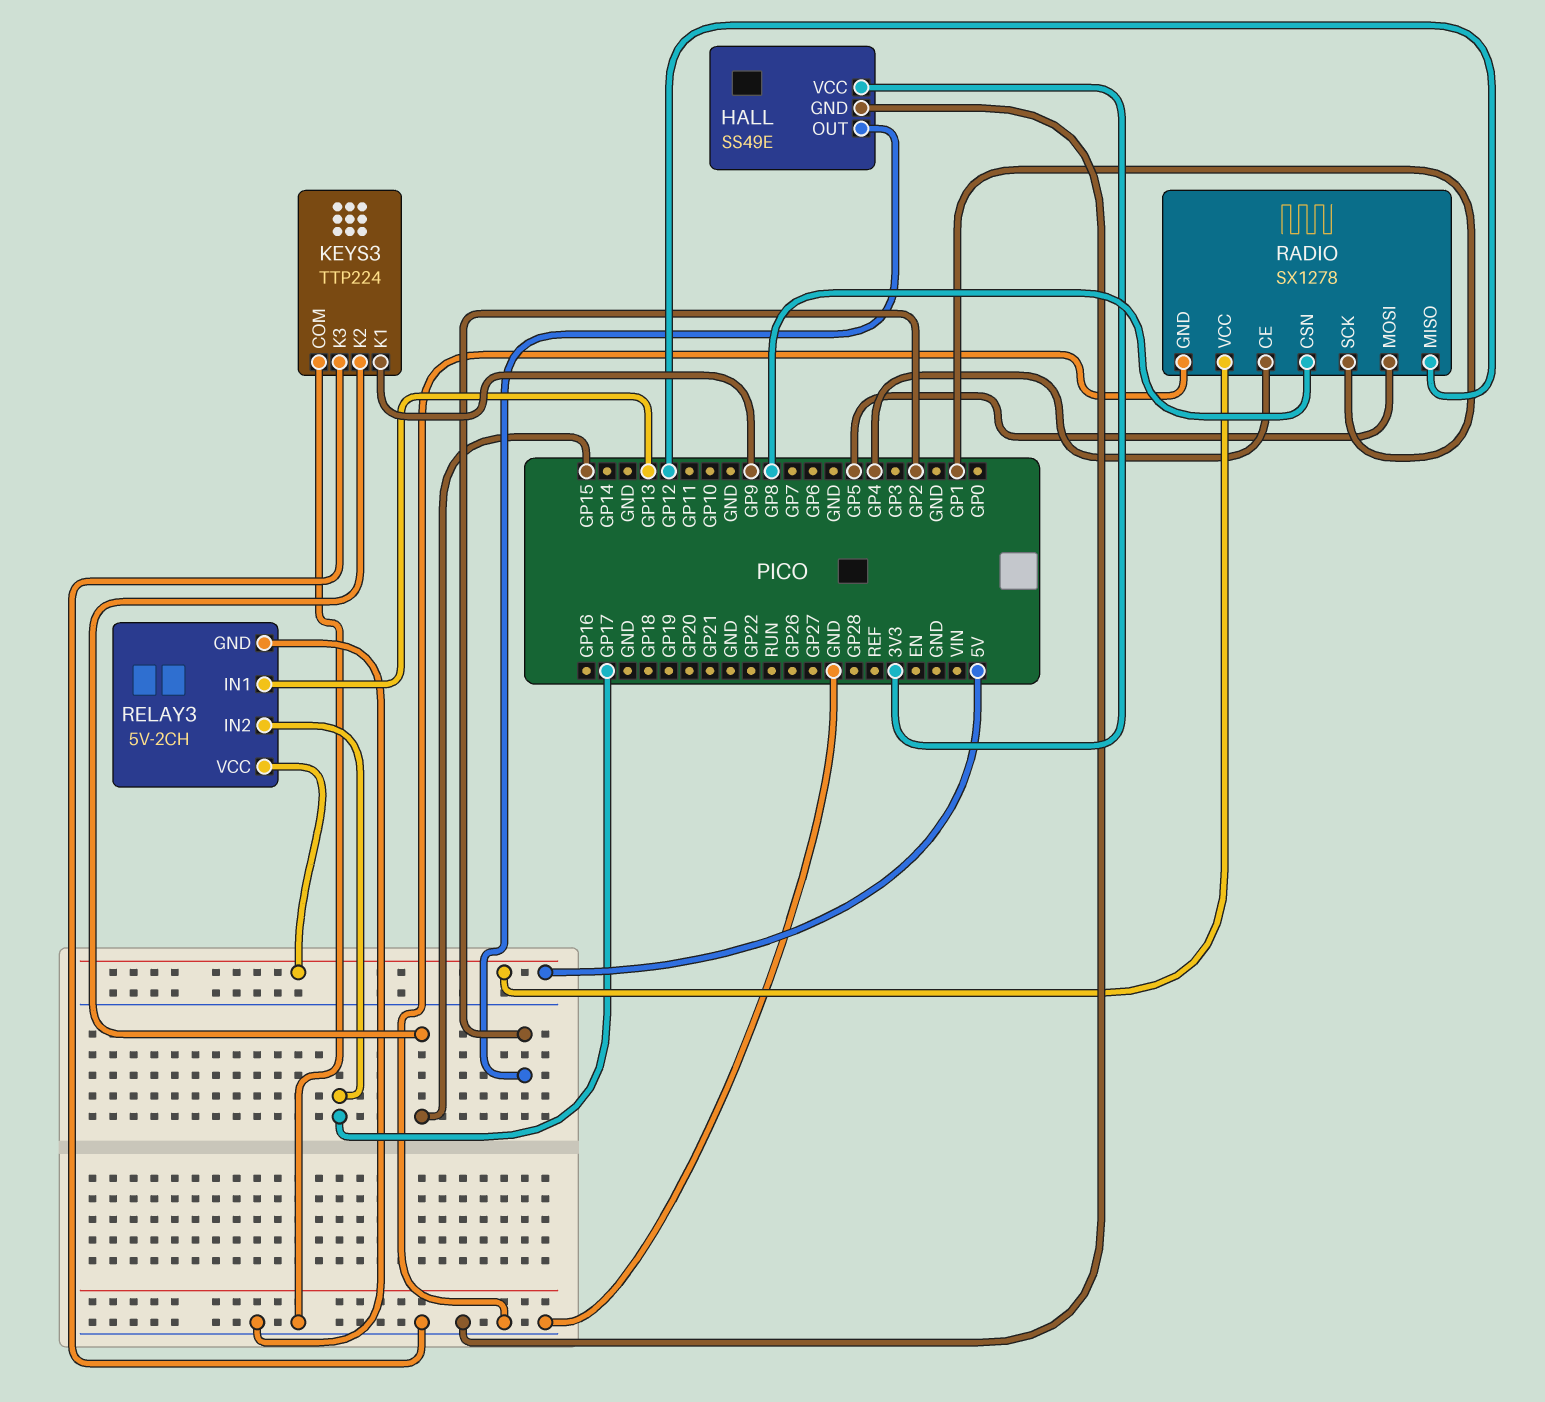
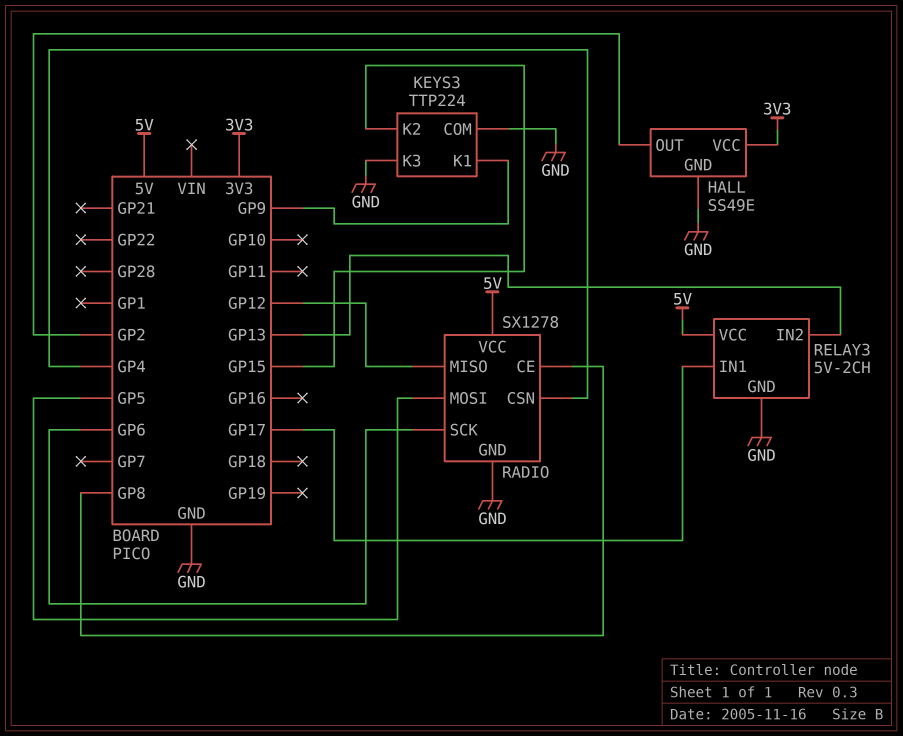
RADIO pin CE: GP4 -> GP8
RADIO pin CSN: GP8 -> GP4
RADIO pin SCK: GP1 -> GP6
RELAY3 pin IN1: GP13 -> GP17
RELAY3 pin IN2: GP17 -> GP13

